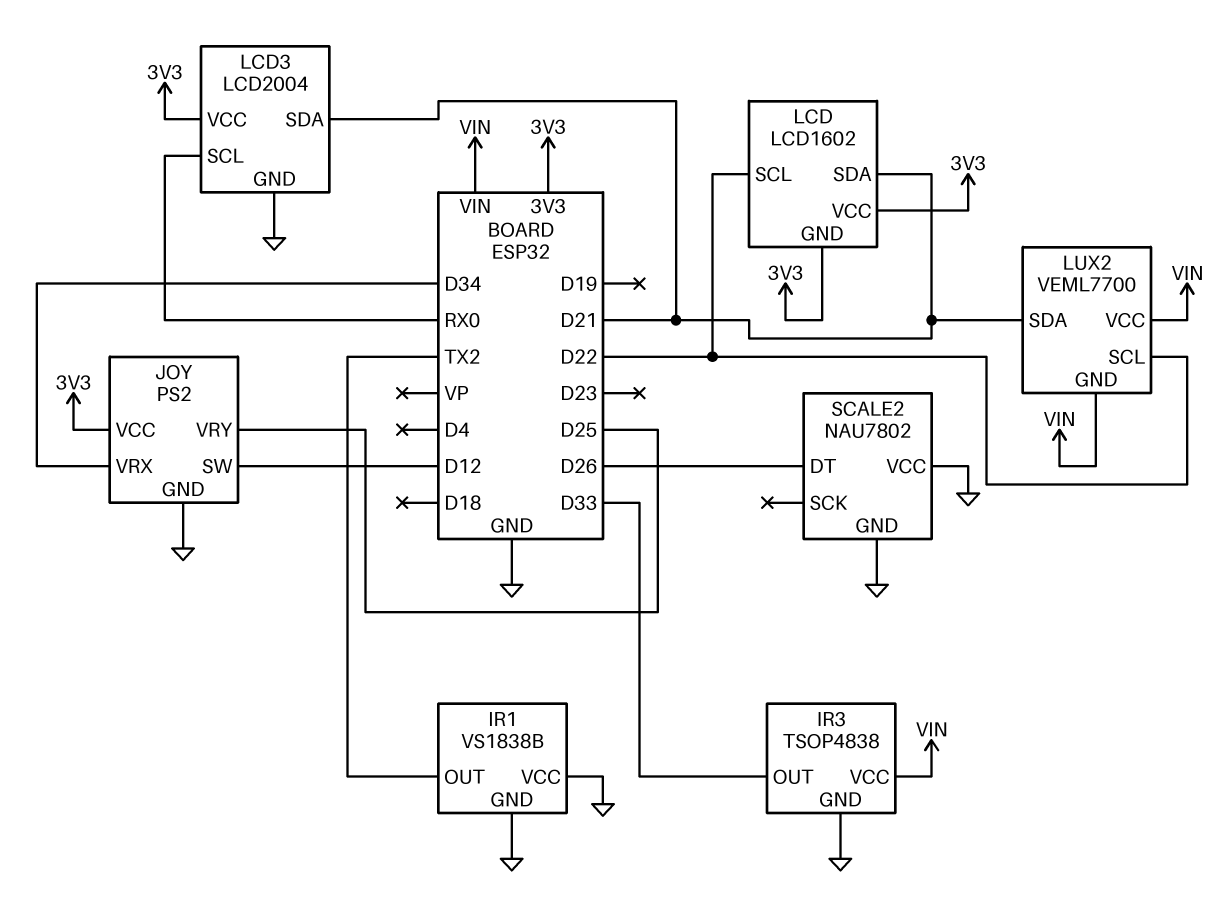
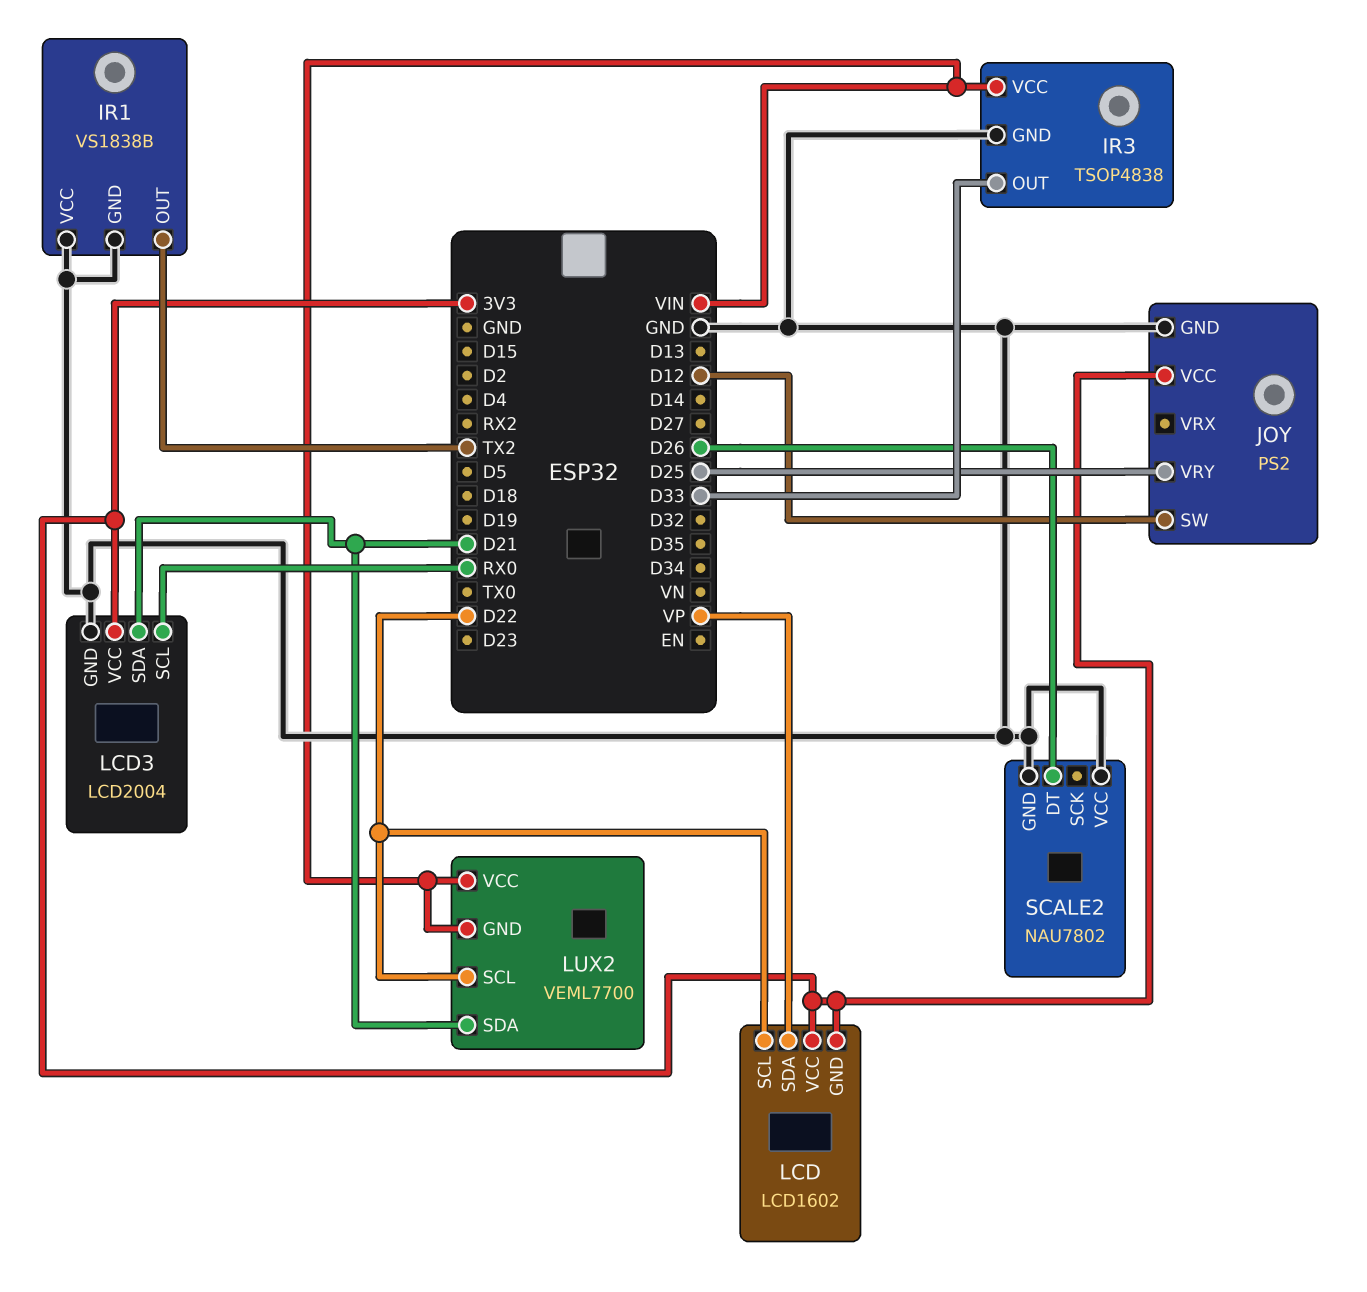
JOY pin VRX: D34 -> none
LCD pin SDA: D21 -> VP

